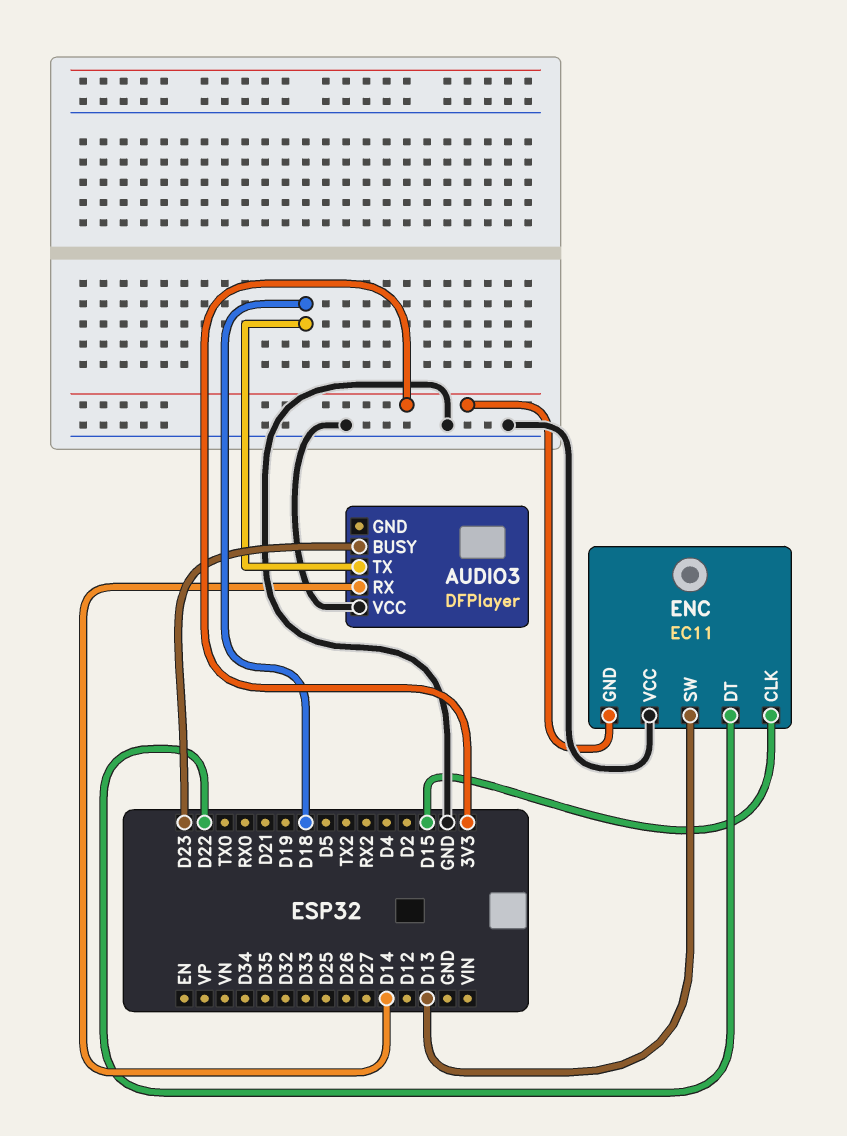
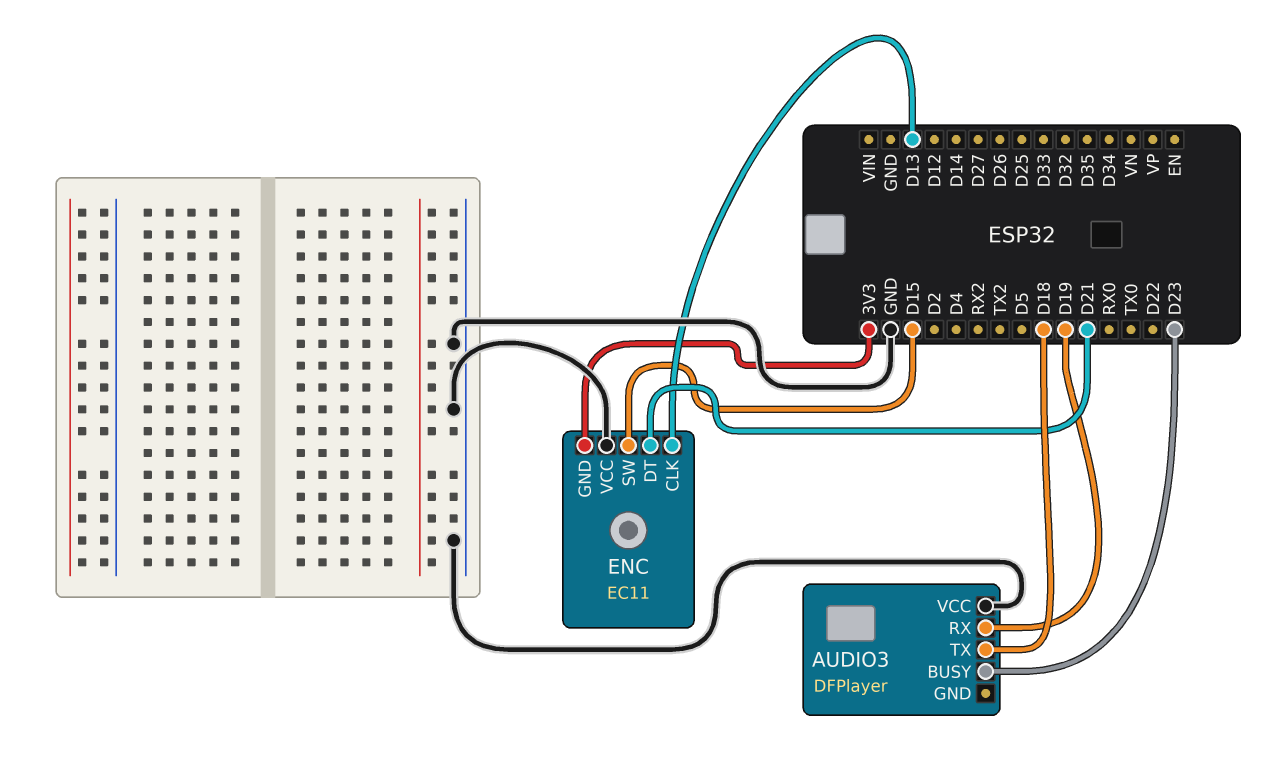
AUDIO3 pin RX: D14 -> D19
ENC pin CLK: D15 -> D13
ENC pin DT: D22 -> D21
ENC pin SW: D13 -> D15

